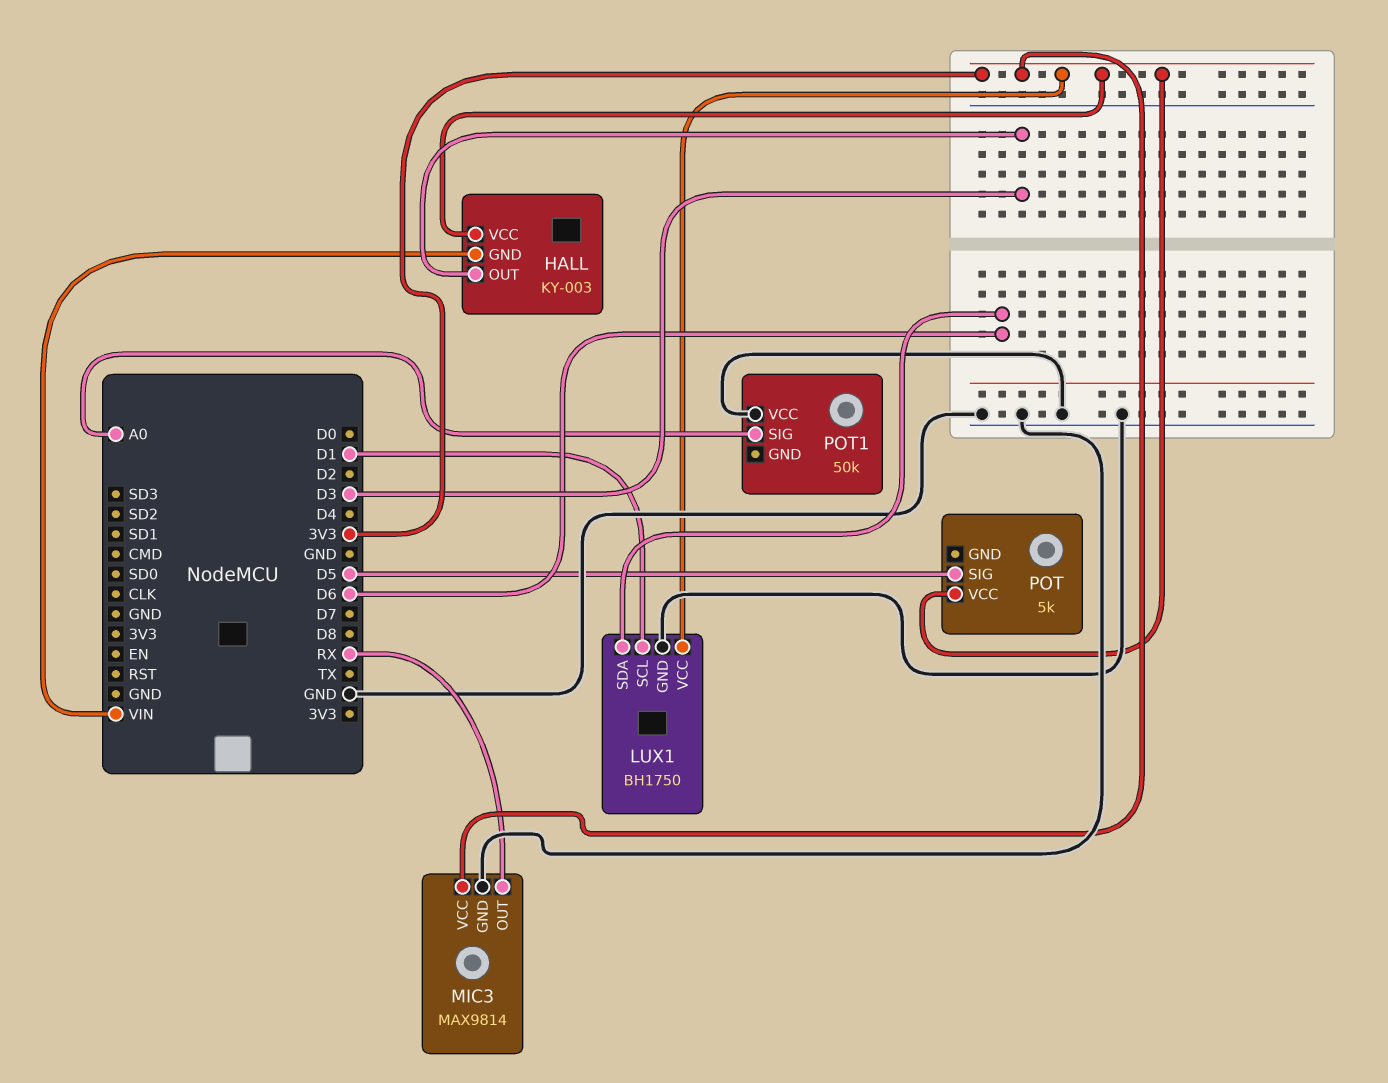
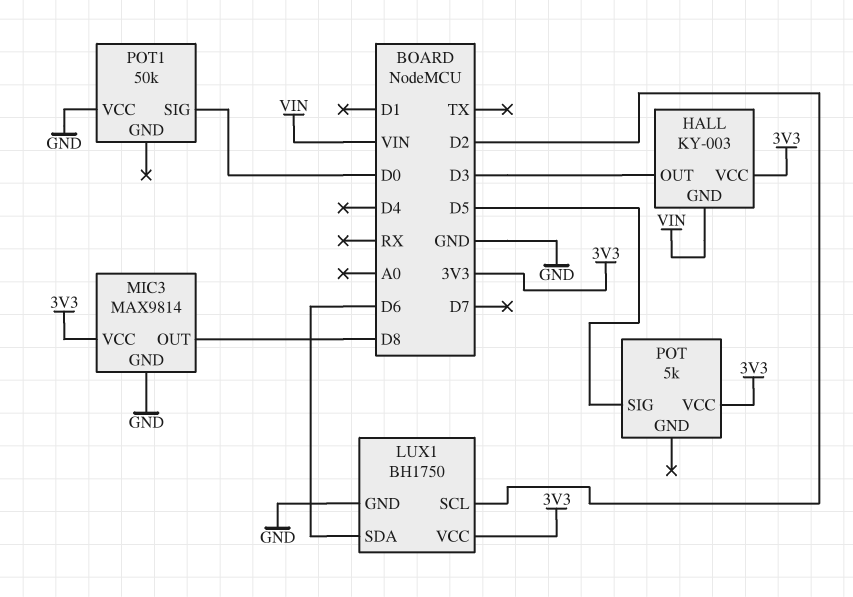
LUX1 pin SCL: D1 -> D2
MIC3 pin OUT: RX -> D8
POT1 pin SIG: A0 -> D0

